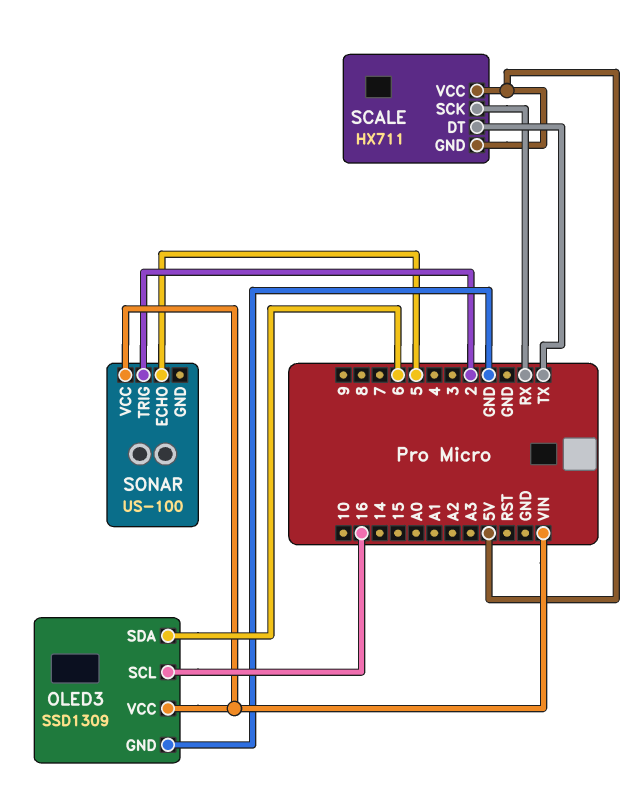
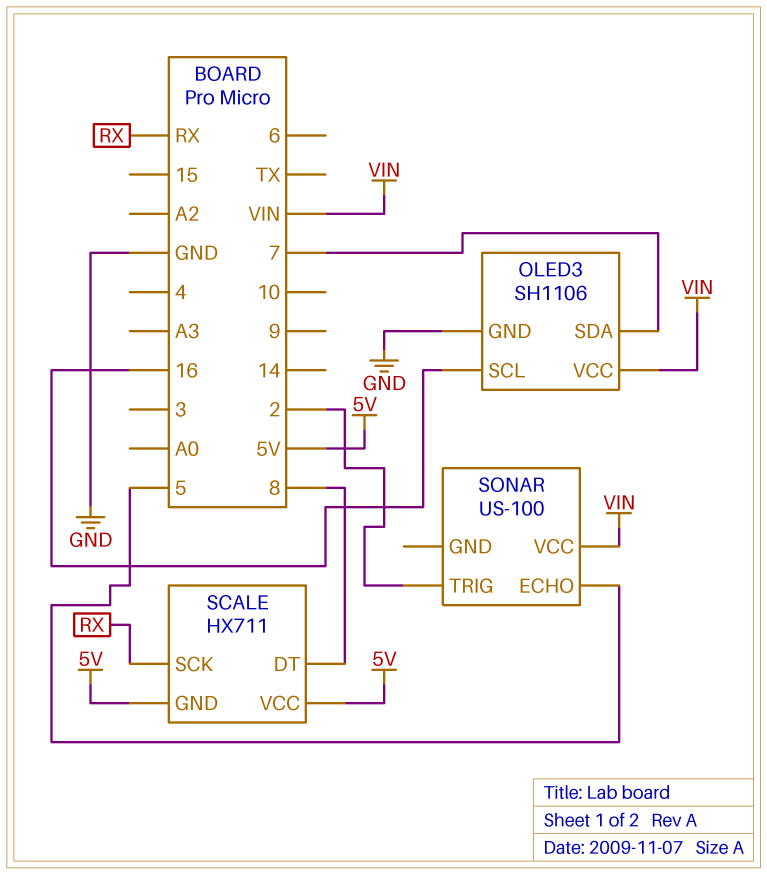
OLED3: SSD1309 -> SH1106
OLED3 pin SDA: 6 -> 7
SCALE pin DT: TX -> 8

